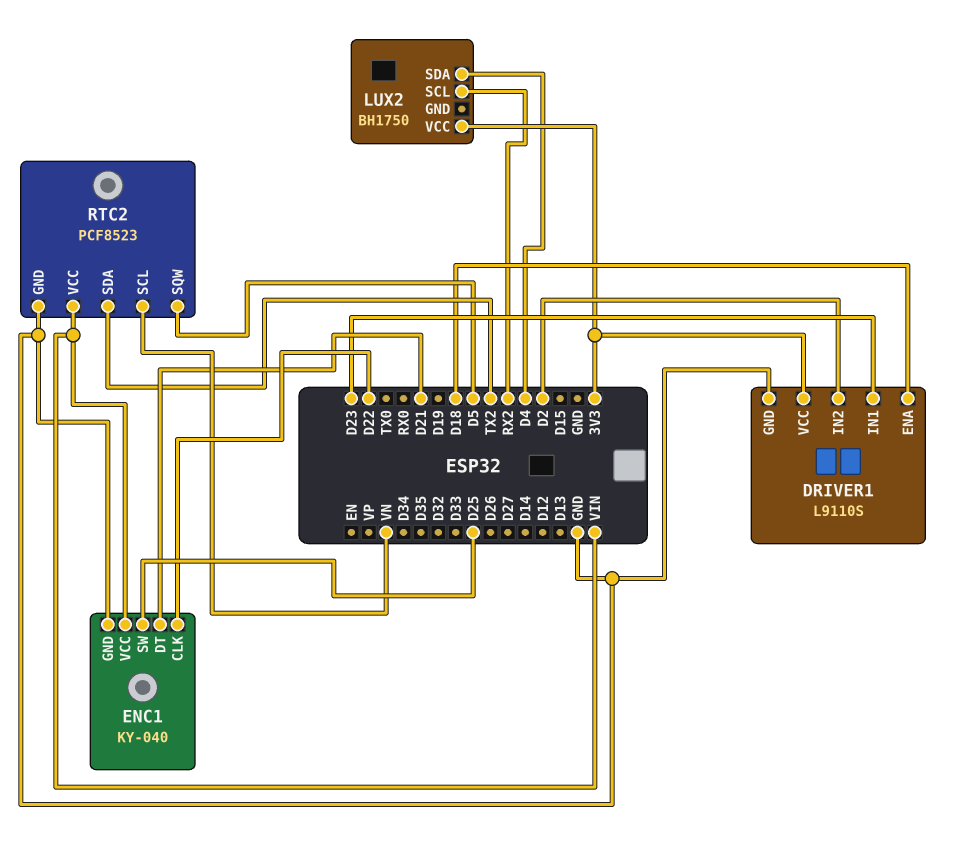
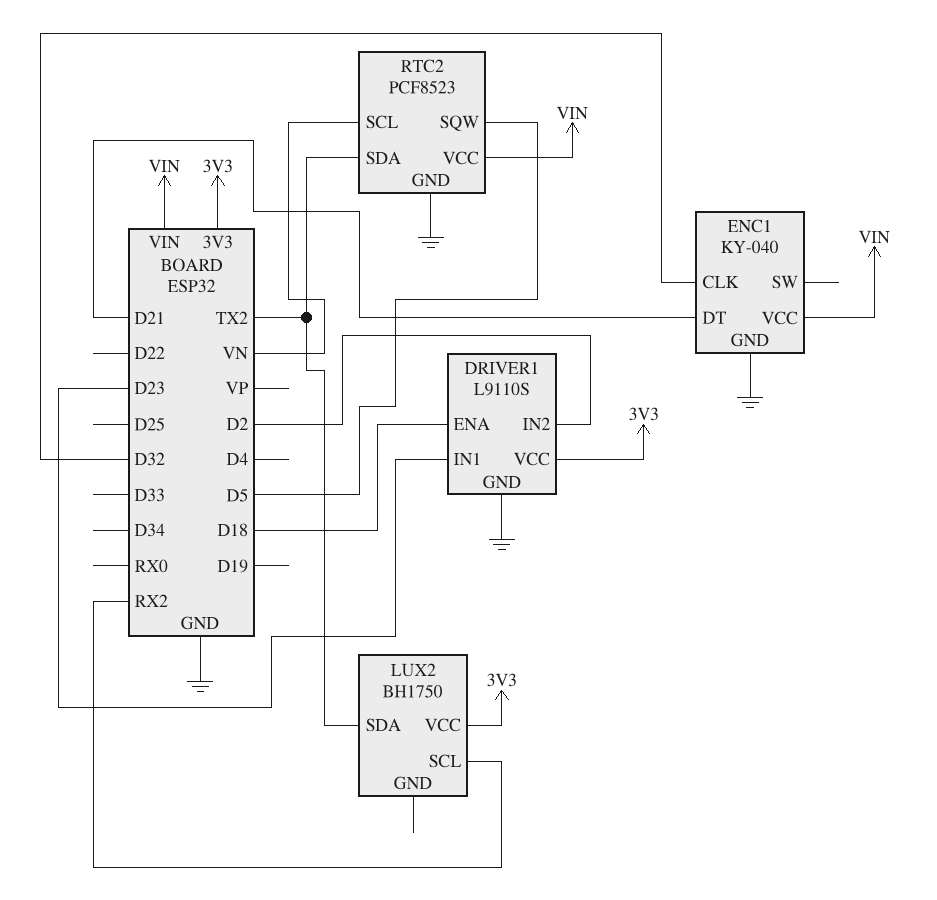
ENC1 pin CLK: D22 -> D32
ENC1 pin SW: D25 -> none
LUX2 pin SDA: D4 -> TX2

